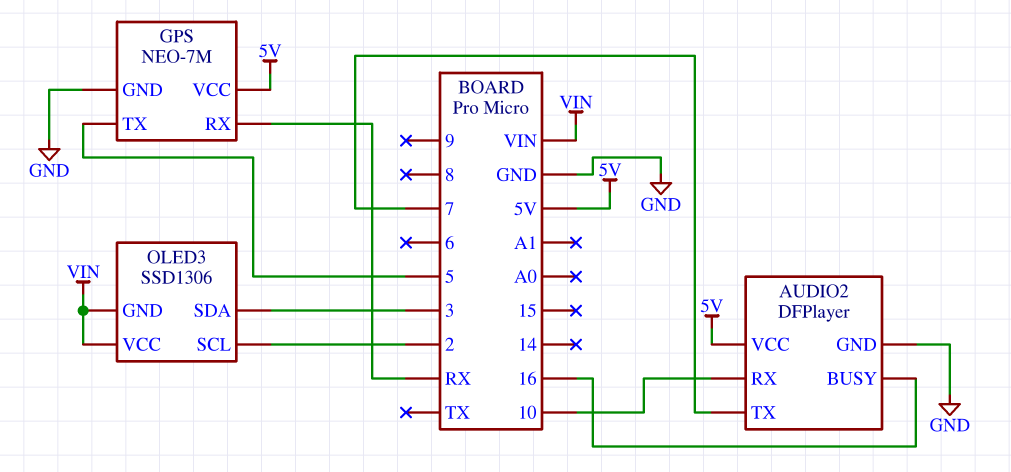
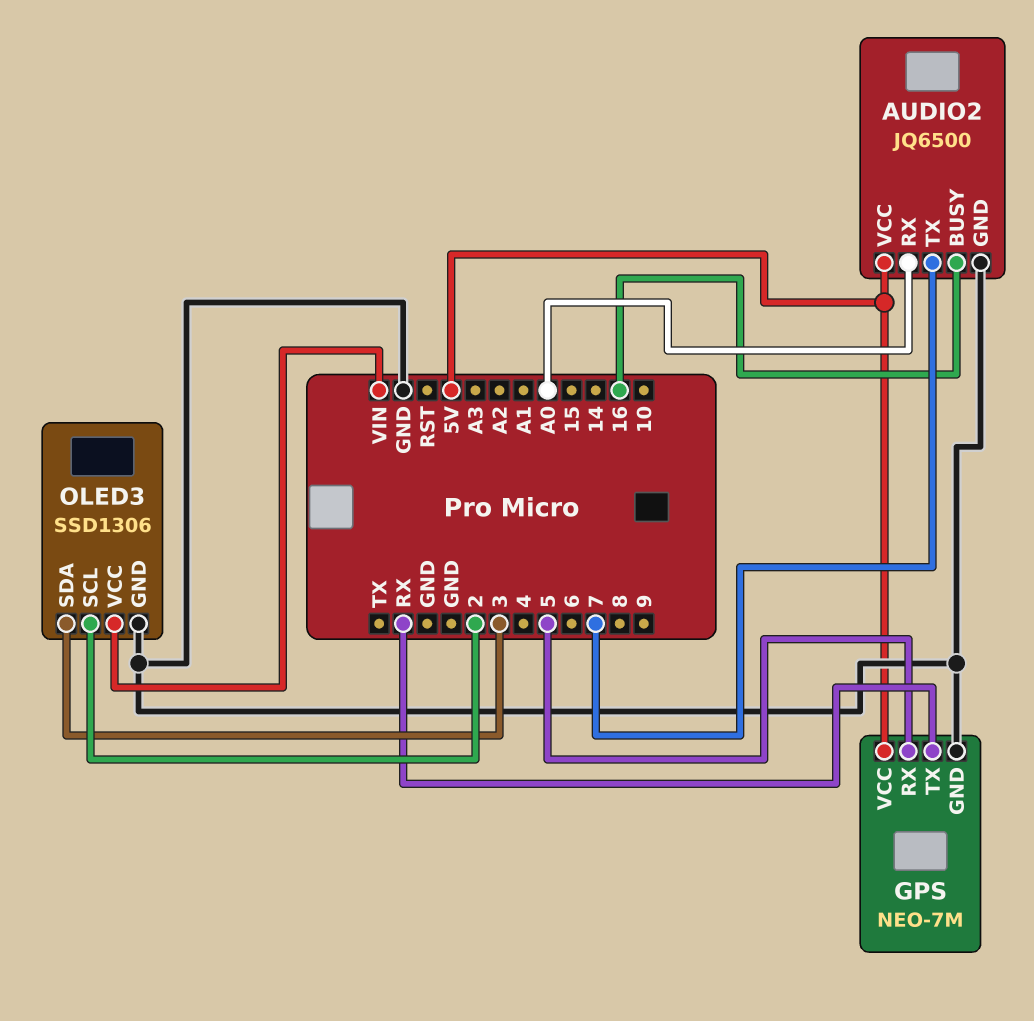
AUDIO2: DFPlayer -> JQ6500
AUDIO2 pin RX: 10 -> A0
GPS pin RX: RX -> 5
GPS pin TX: 5 -> RX
OLED3 pin GND: VIN -> GND

